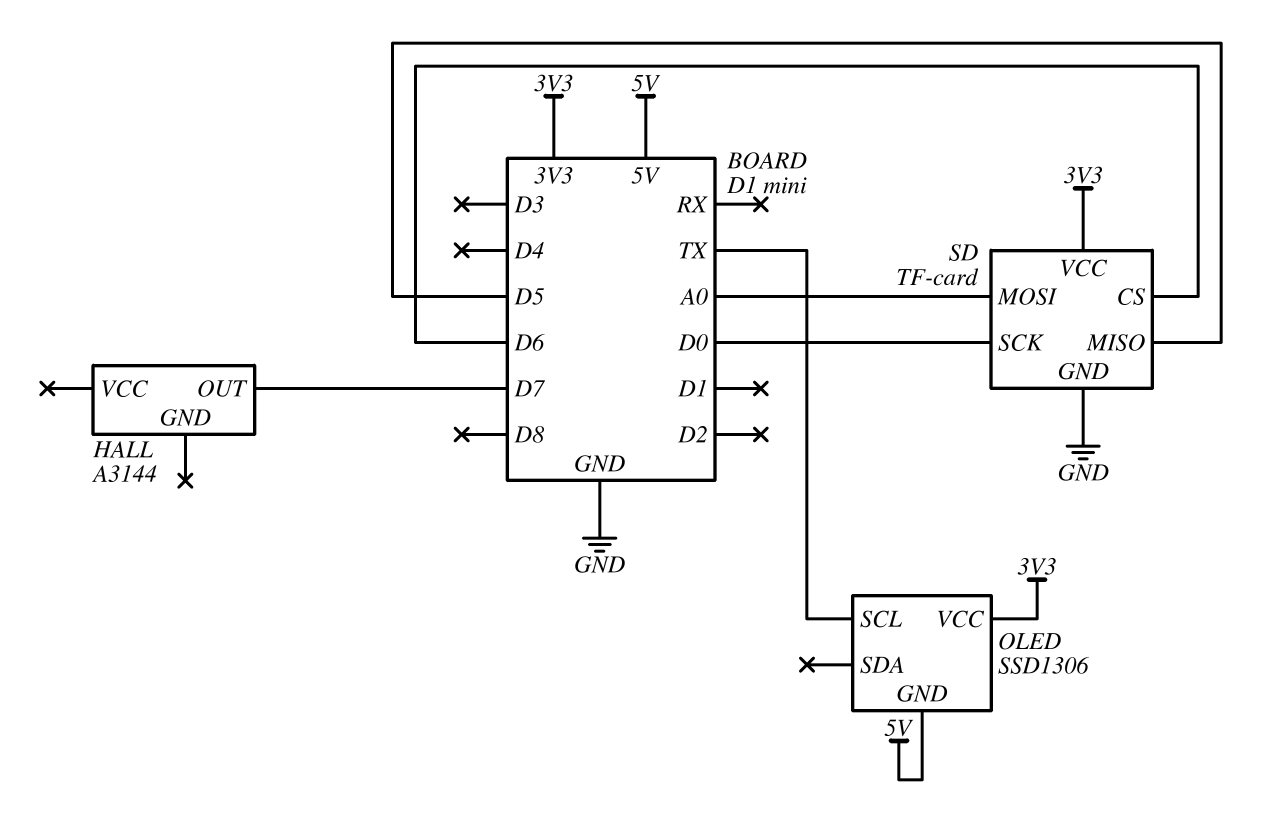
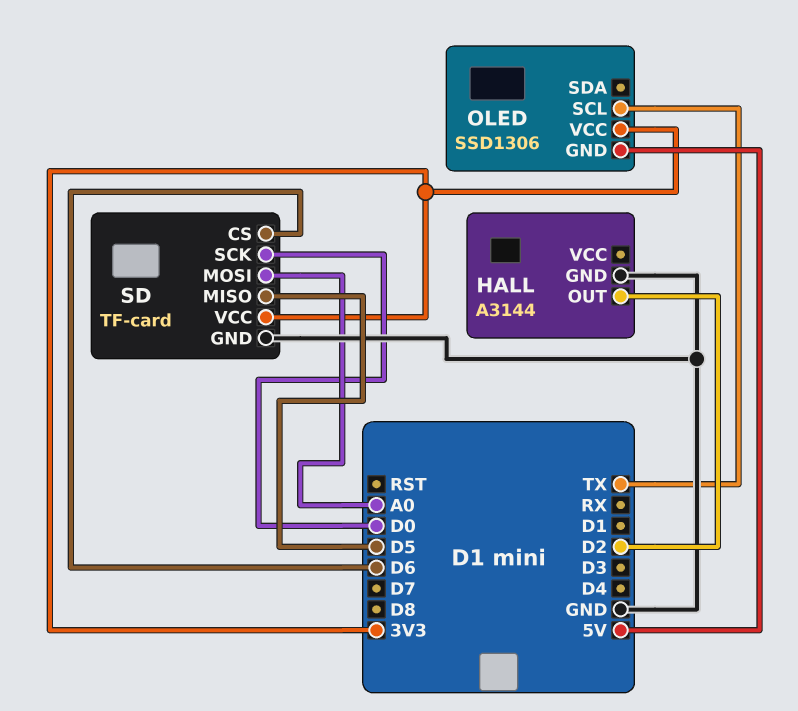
HALL pin GND: none -> GND
HALL pin OUT: D7 -> D2

